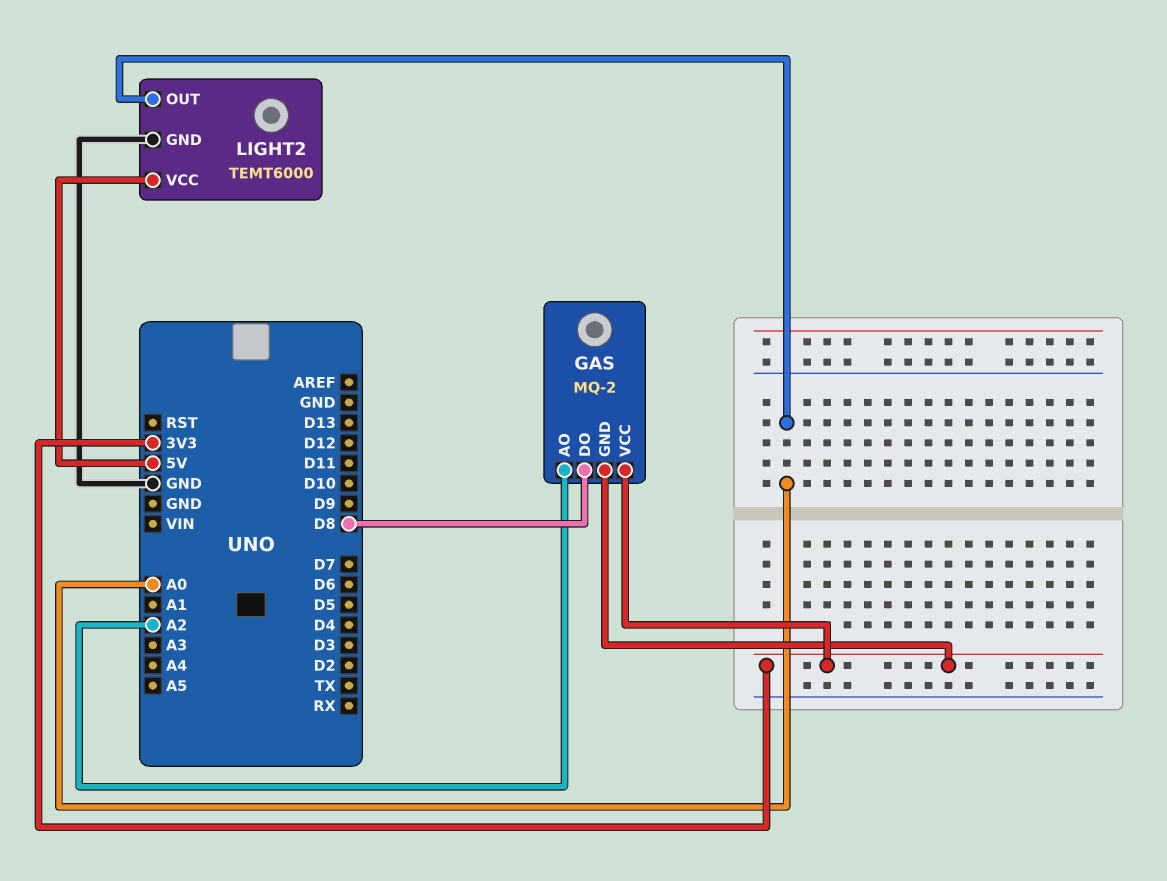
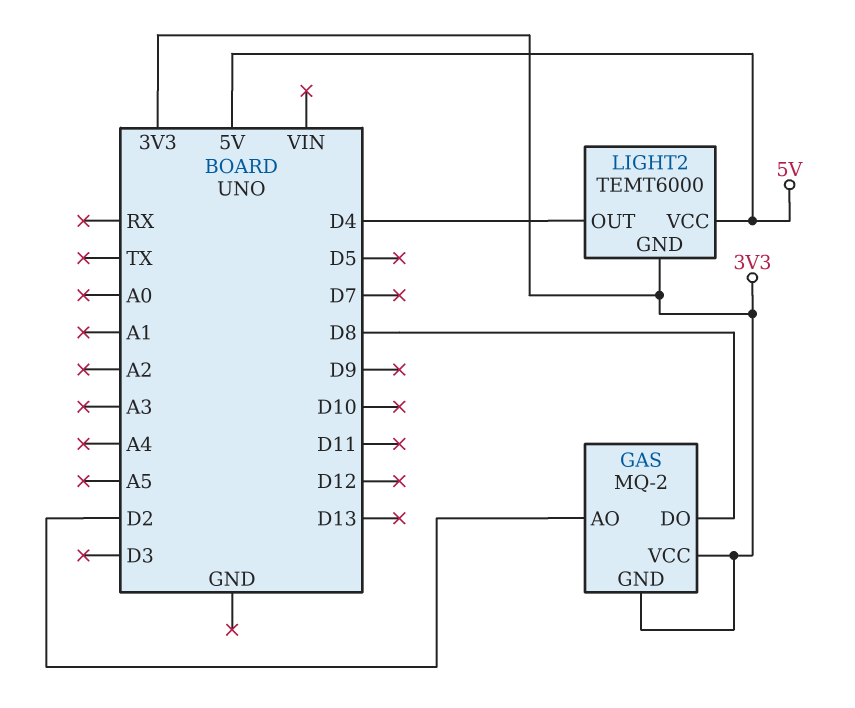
GAS pin AO: A2 -> D2
LIGHT2 pin GND: GND -> 3V3
LIGHT2 pin OUT: A0 -> D4

